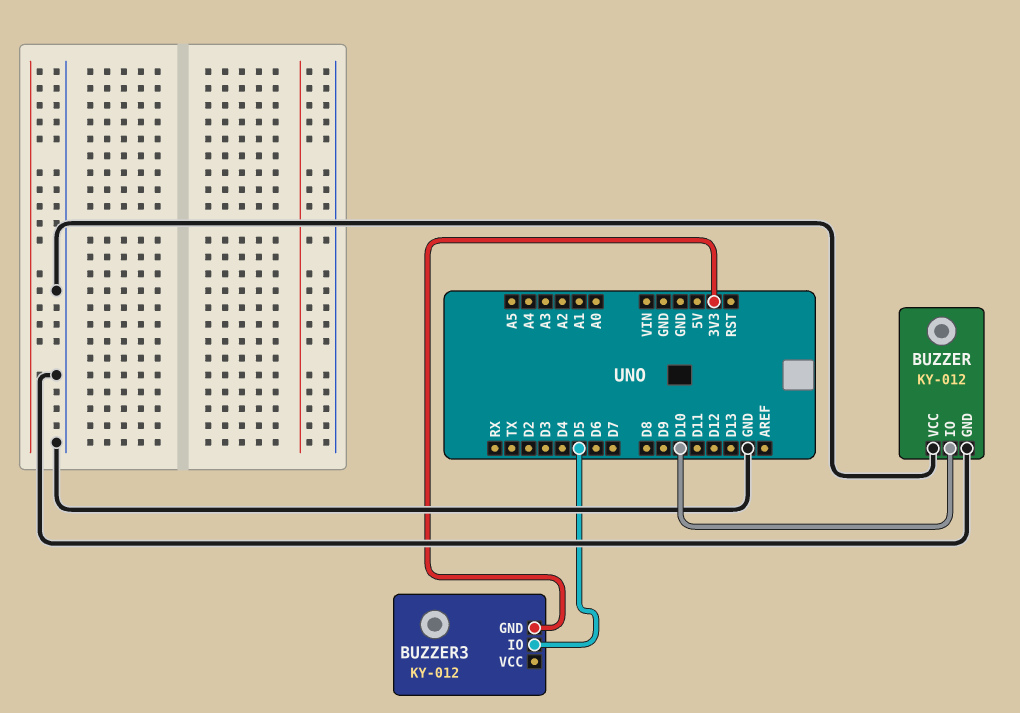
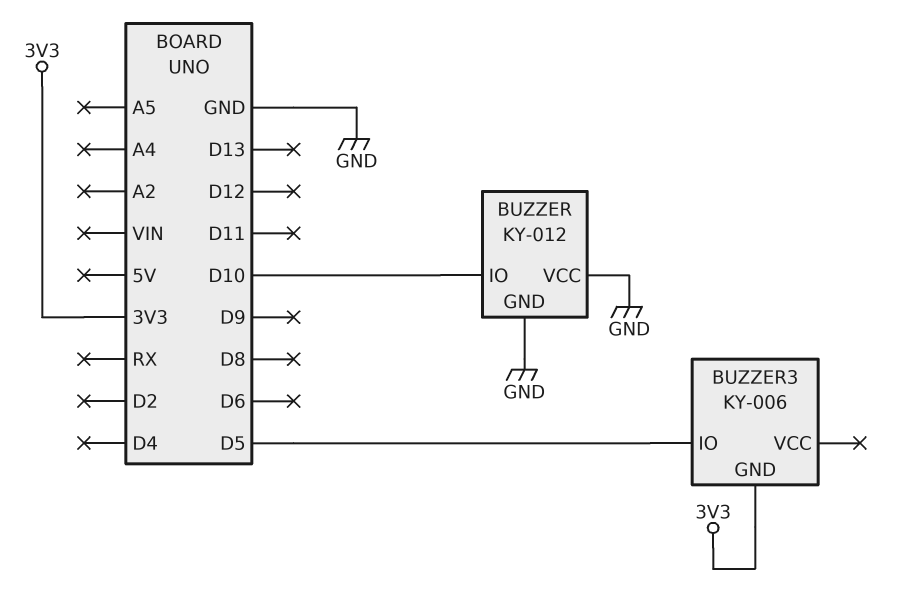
BUZZER3: KY-012 -> KY-006

